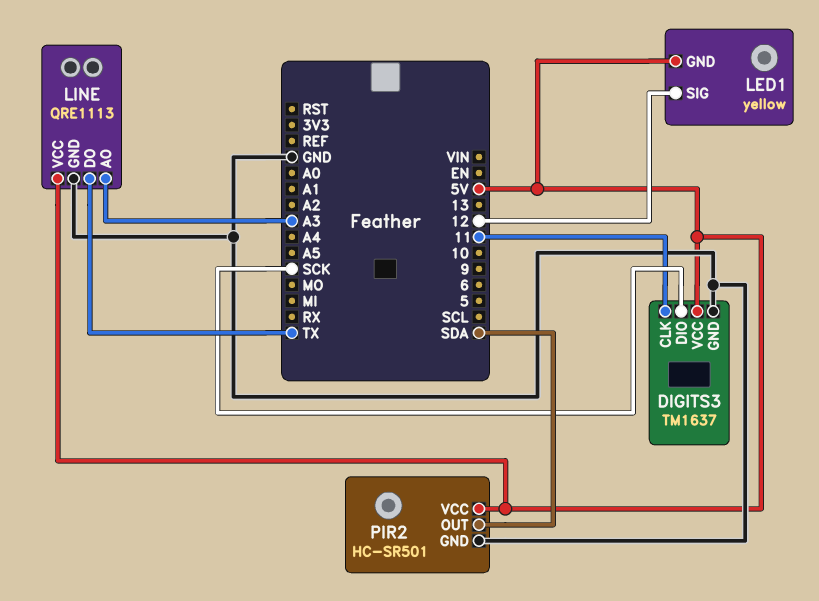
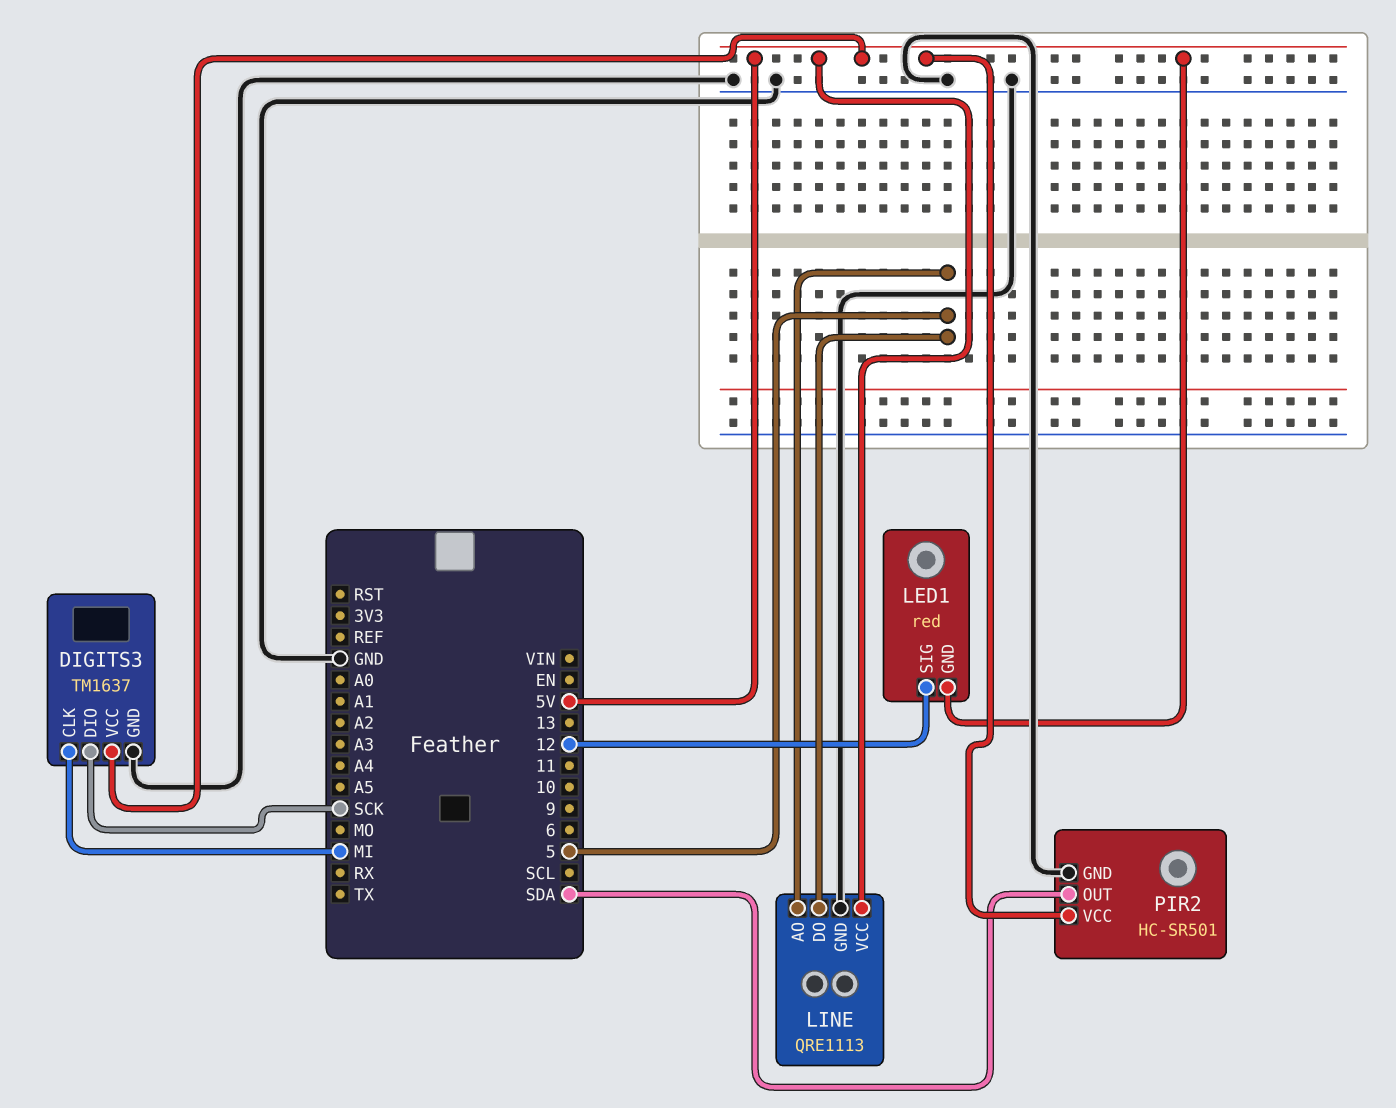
DIGITS3 pin CLK: 11 -> MI
LED1: yellow -> red
LINE pin AO: A3 -> 5
LINE pin DO: TX -> 5

